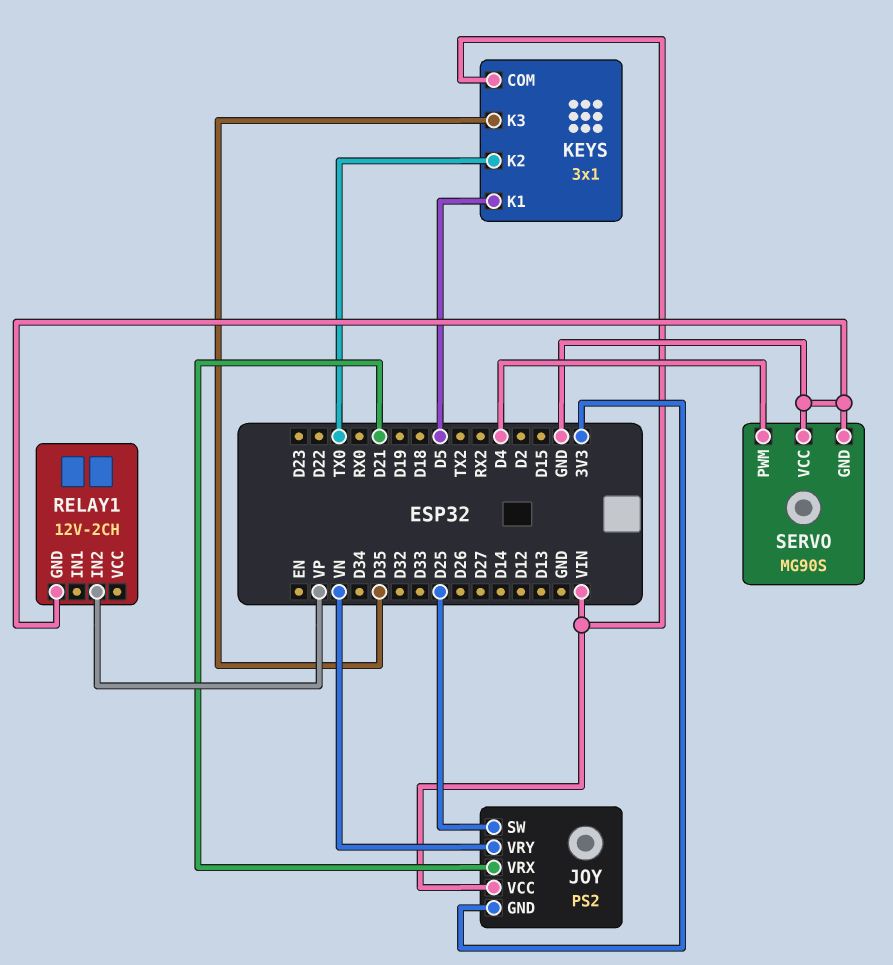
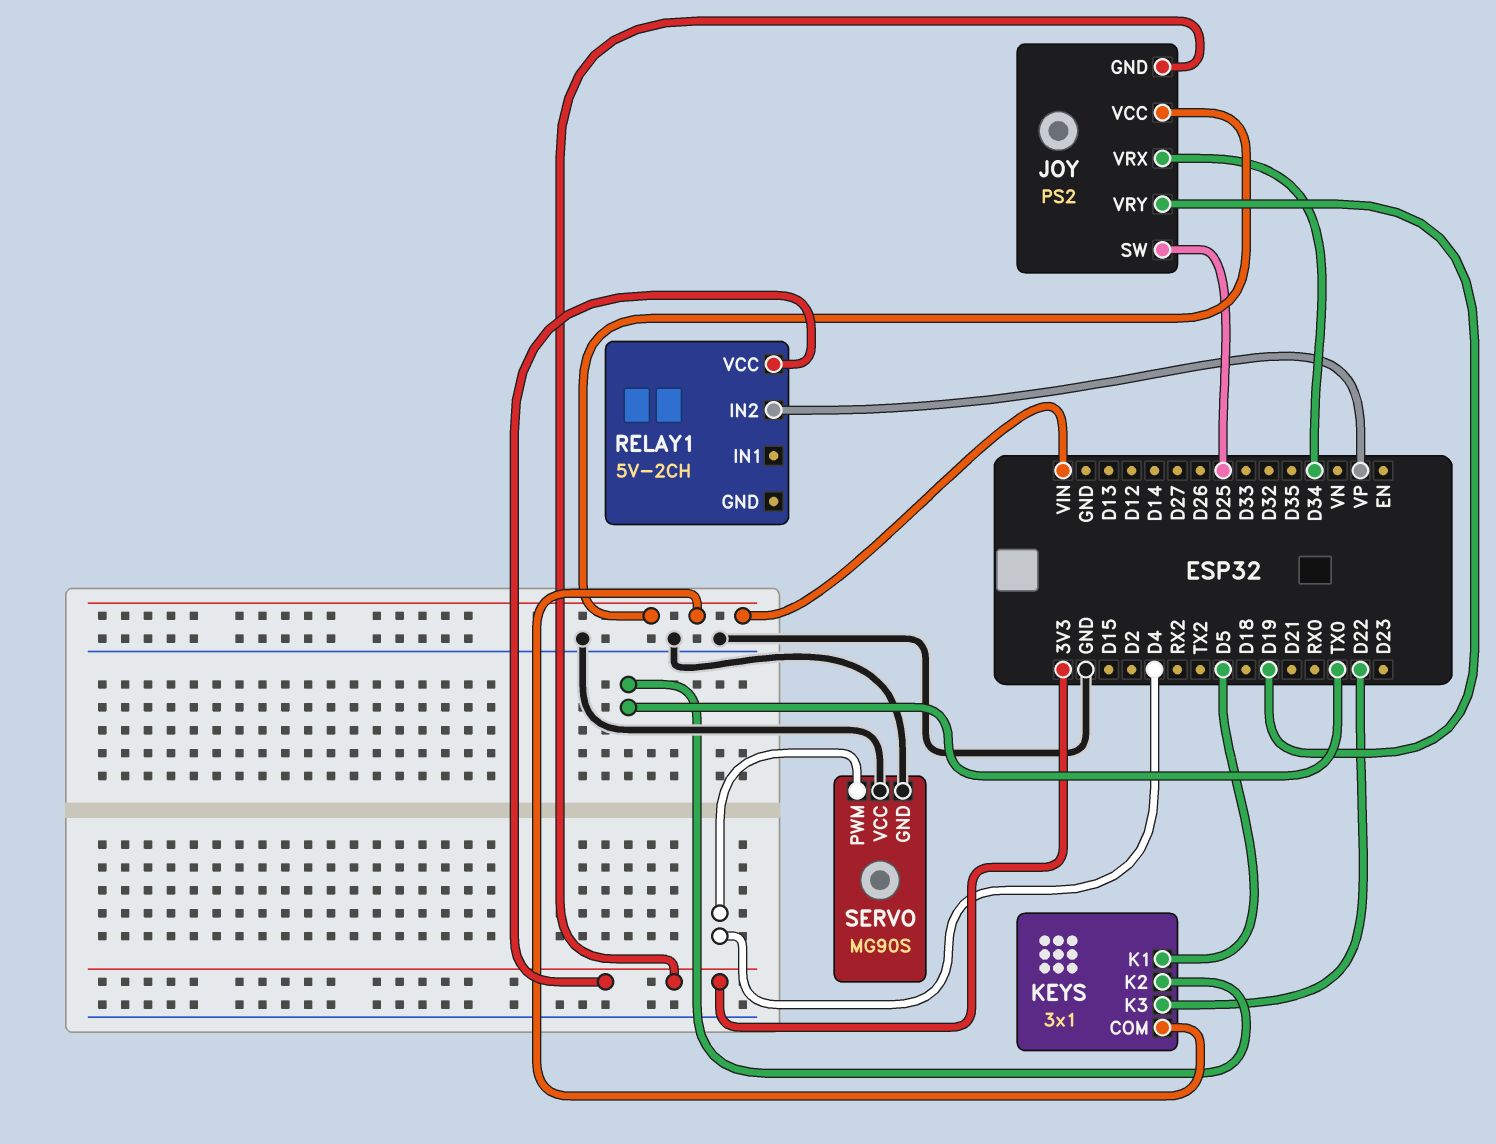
JOY pin VRX: D21 -> D34
JOY pin VRY: VN -> D19
KEYS pin K3: D35 -> D22
RELAY1: 12V-2CH -> 5V-2CH
RELAY1 pin GND: GND -> none
RELAY1 pin VCC: none -> 3V3

